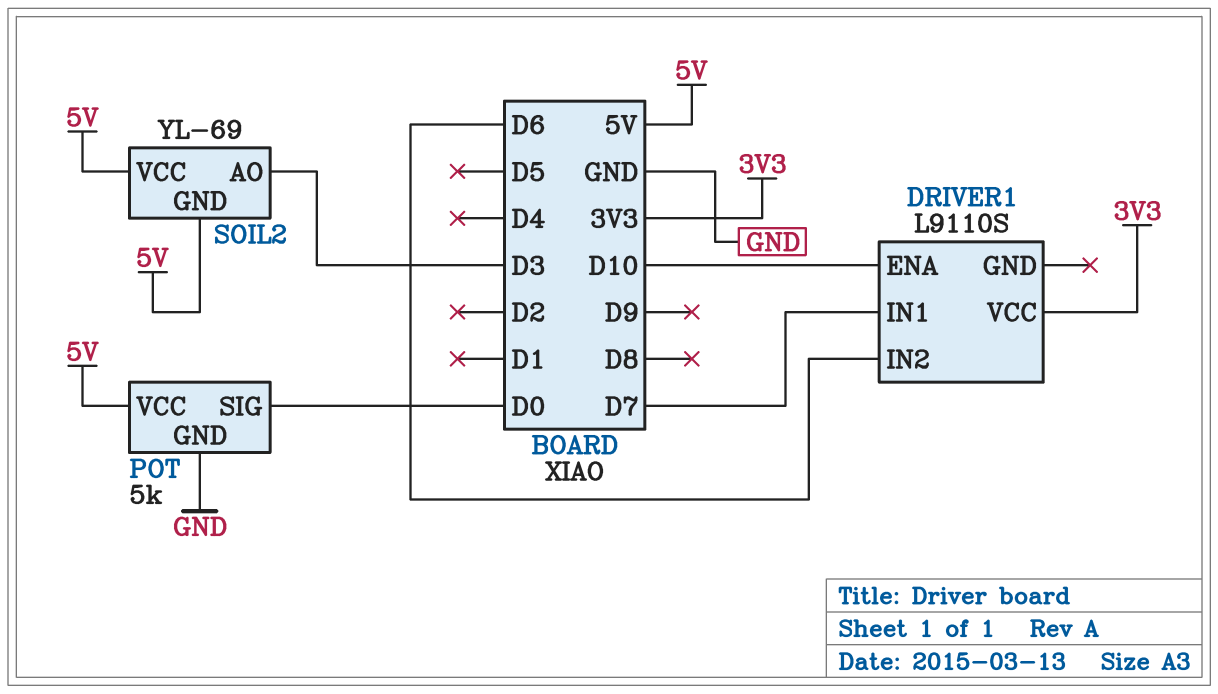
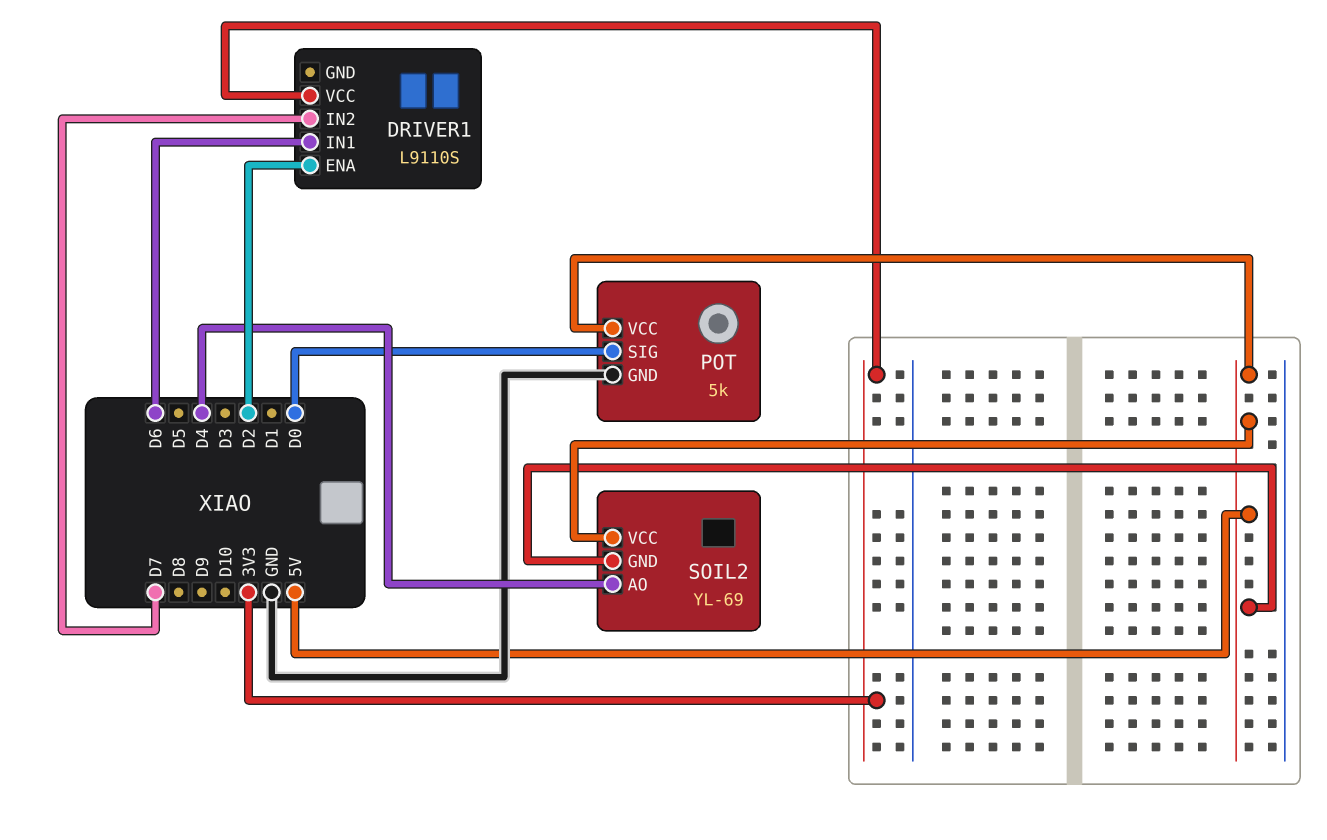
DRIVER1 pin ENA: D10 -> D2
DRIVER1 pin IN1: D7 -> D6
DRIVER1 pin IN2: D6 -> D7
SOIL2 pin AO: D3 -> D4

